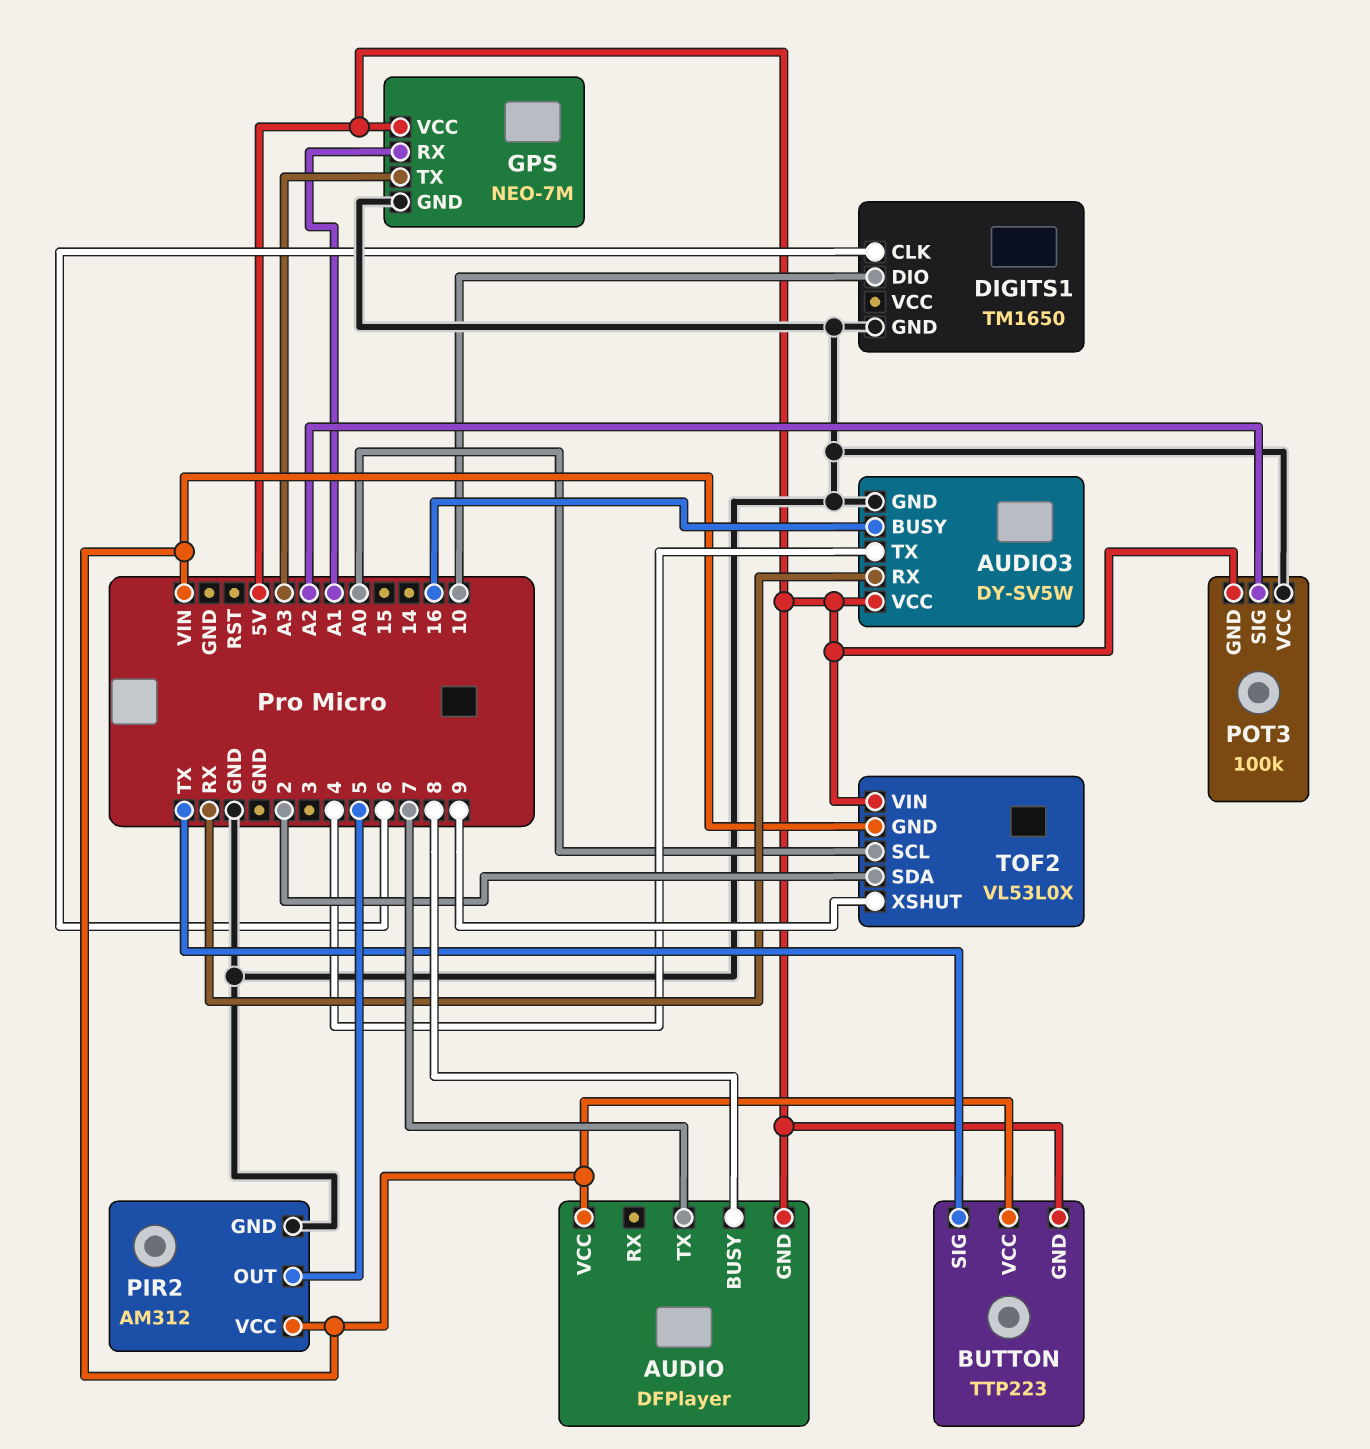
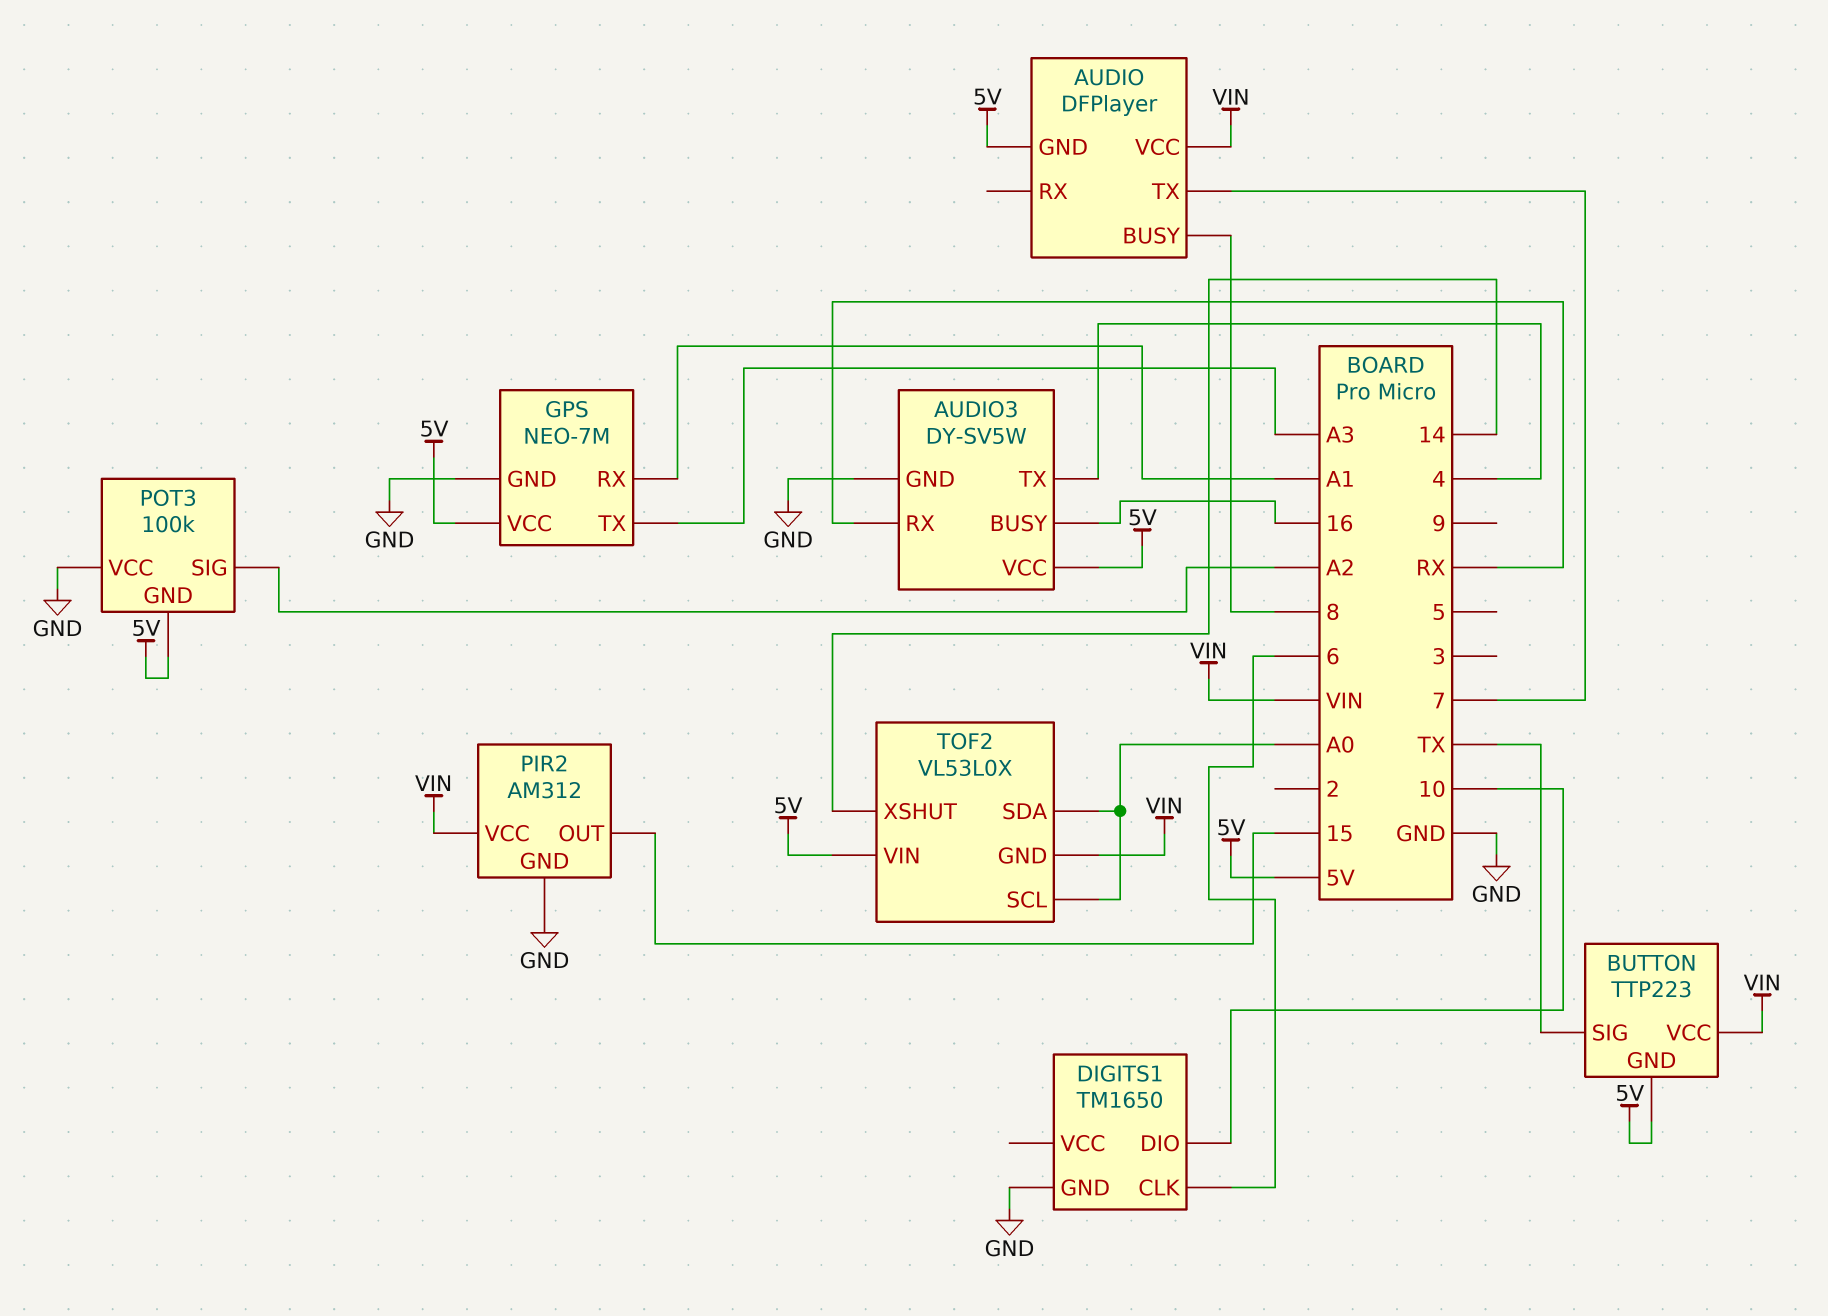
PIR2 pin OUT: 5 -> 15
TOF2 pin SDA: 2 -> A0
TOF2 pin XSHUT: 9 -> 14

